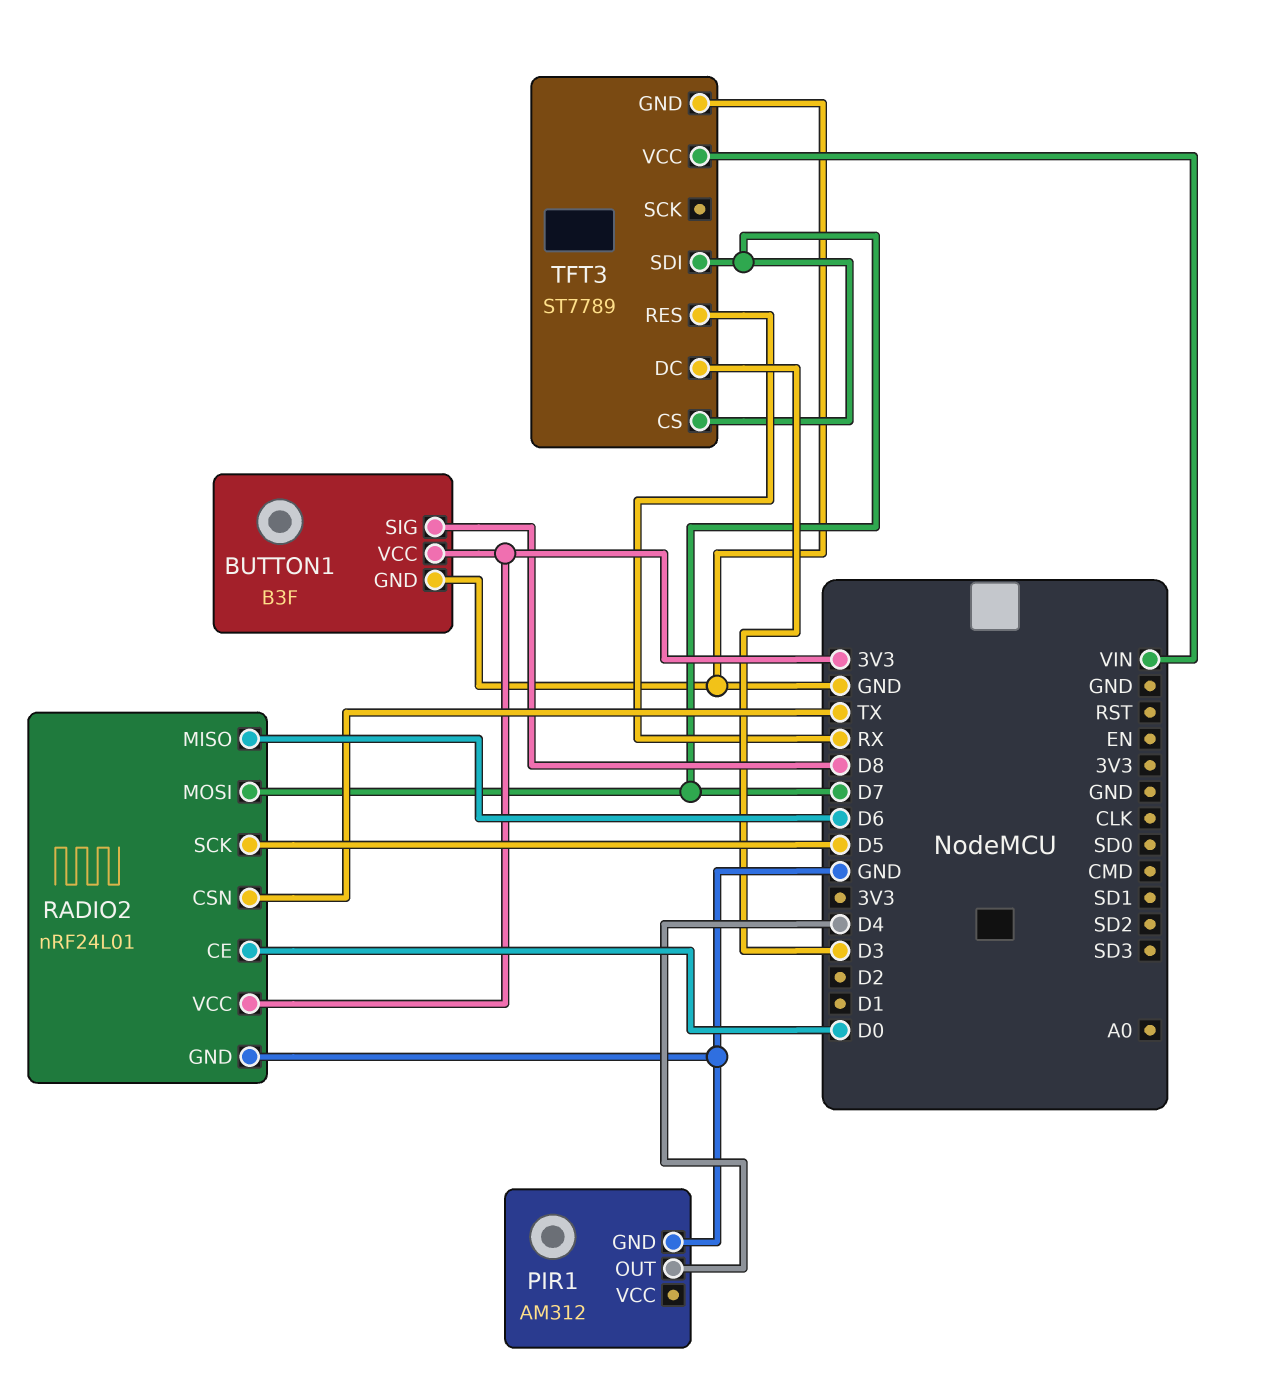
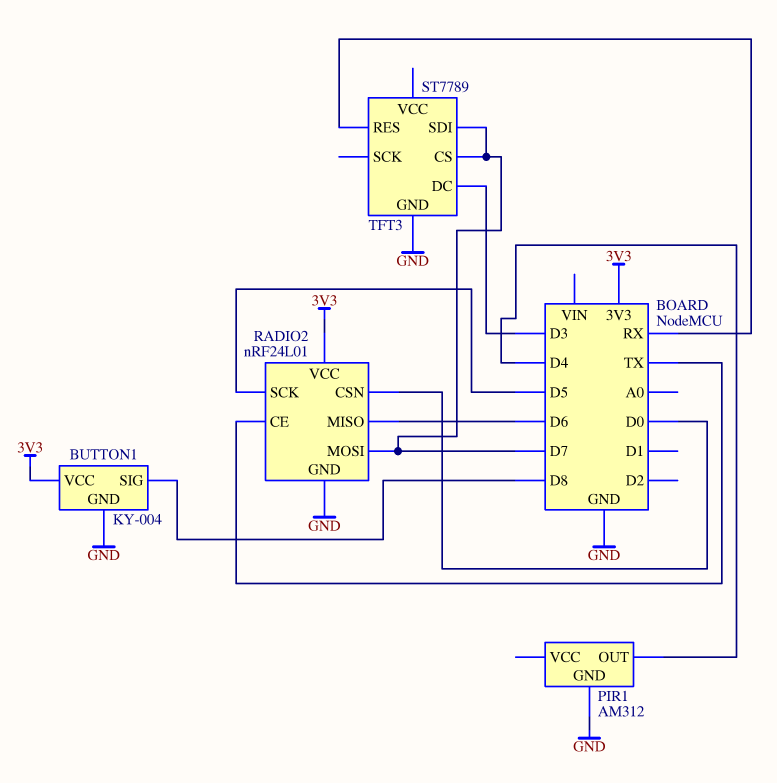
BUTTON1: B3F -> KY-004
RADIO2 pin CE: D0 -> TX
RADIO2 pin CSN: TX -> D0
TFT3 pin VCC: VIN -> none

